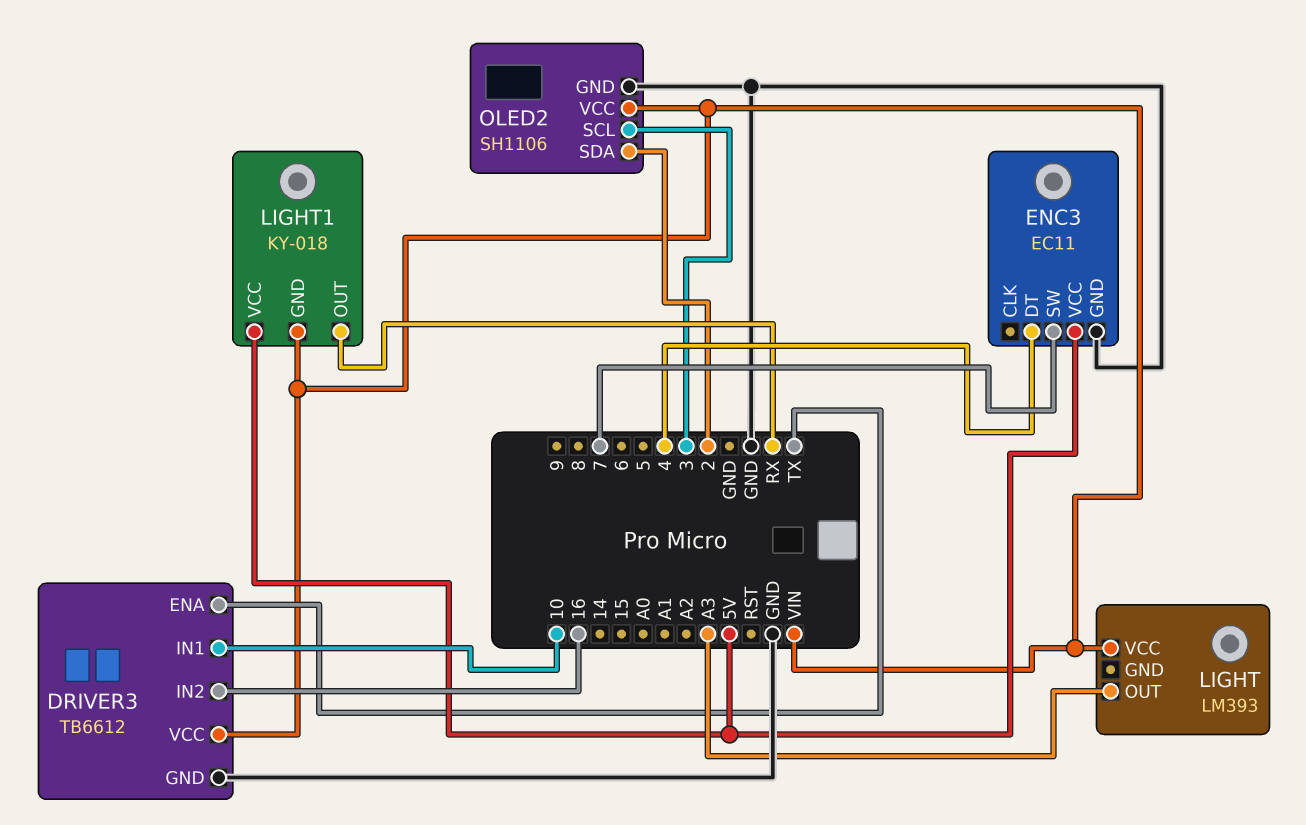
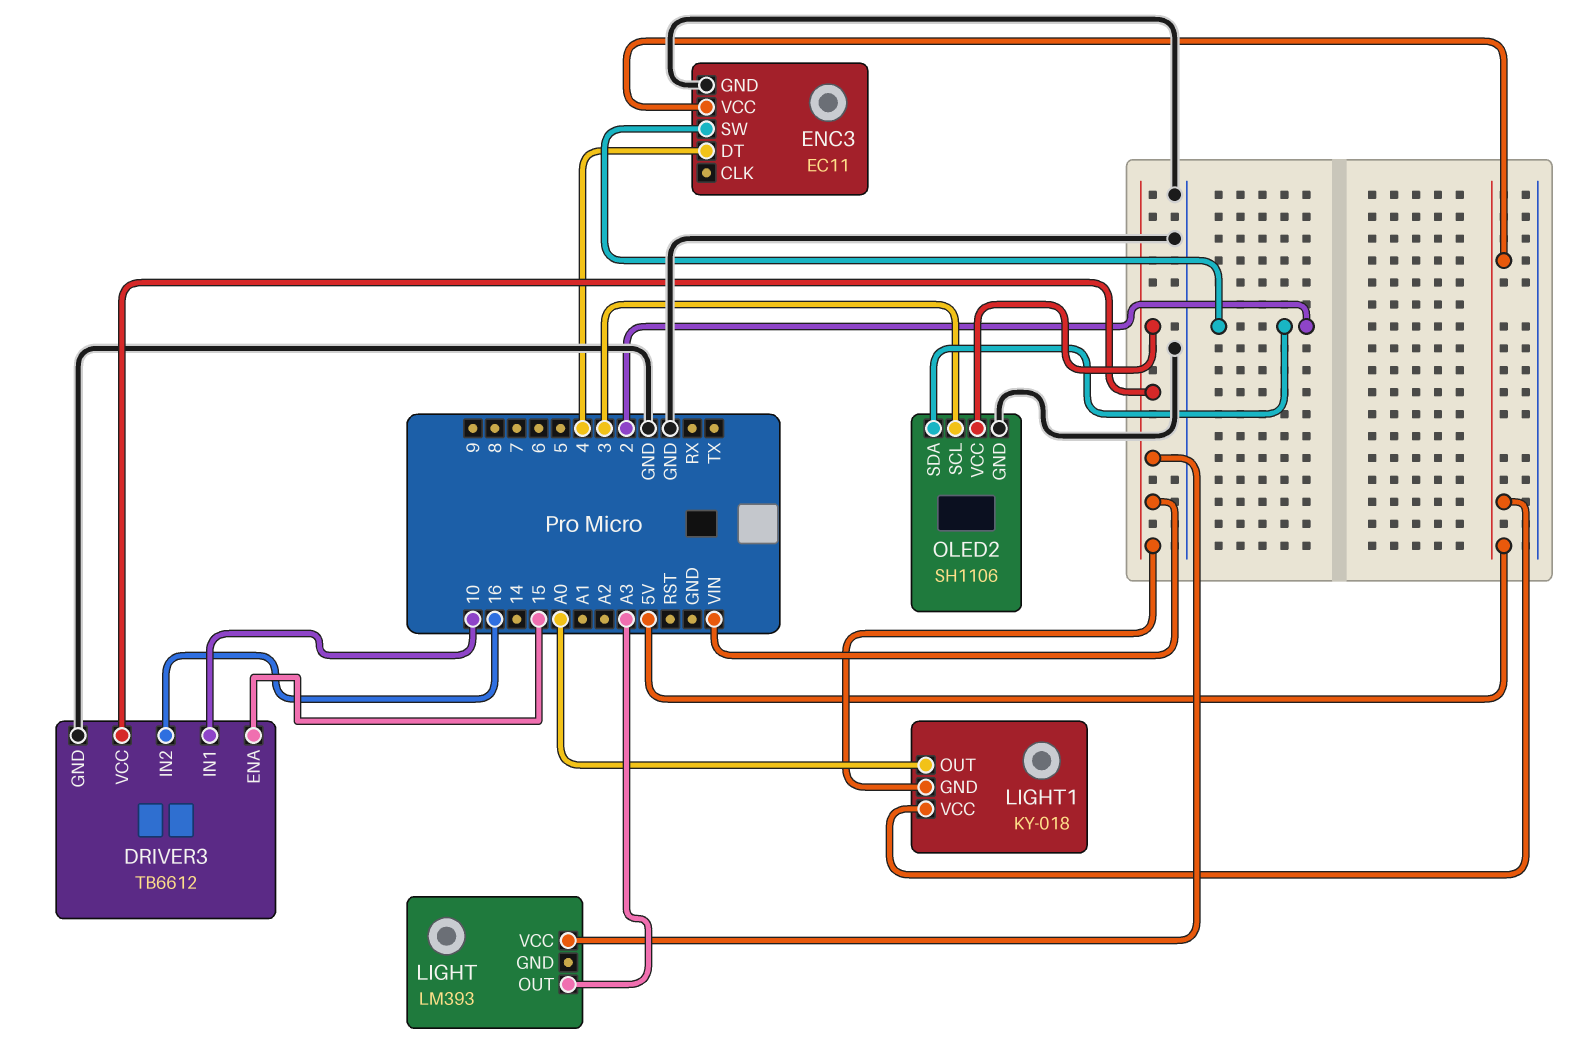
DRIVER3 pin ENA: TX -> 15
ENC3 pin SW: 7 -> 2
LIGHT1 pin OUT: RX -> A0

